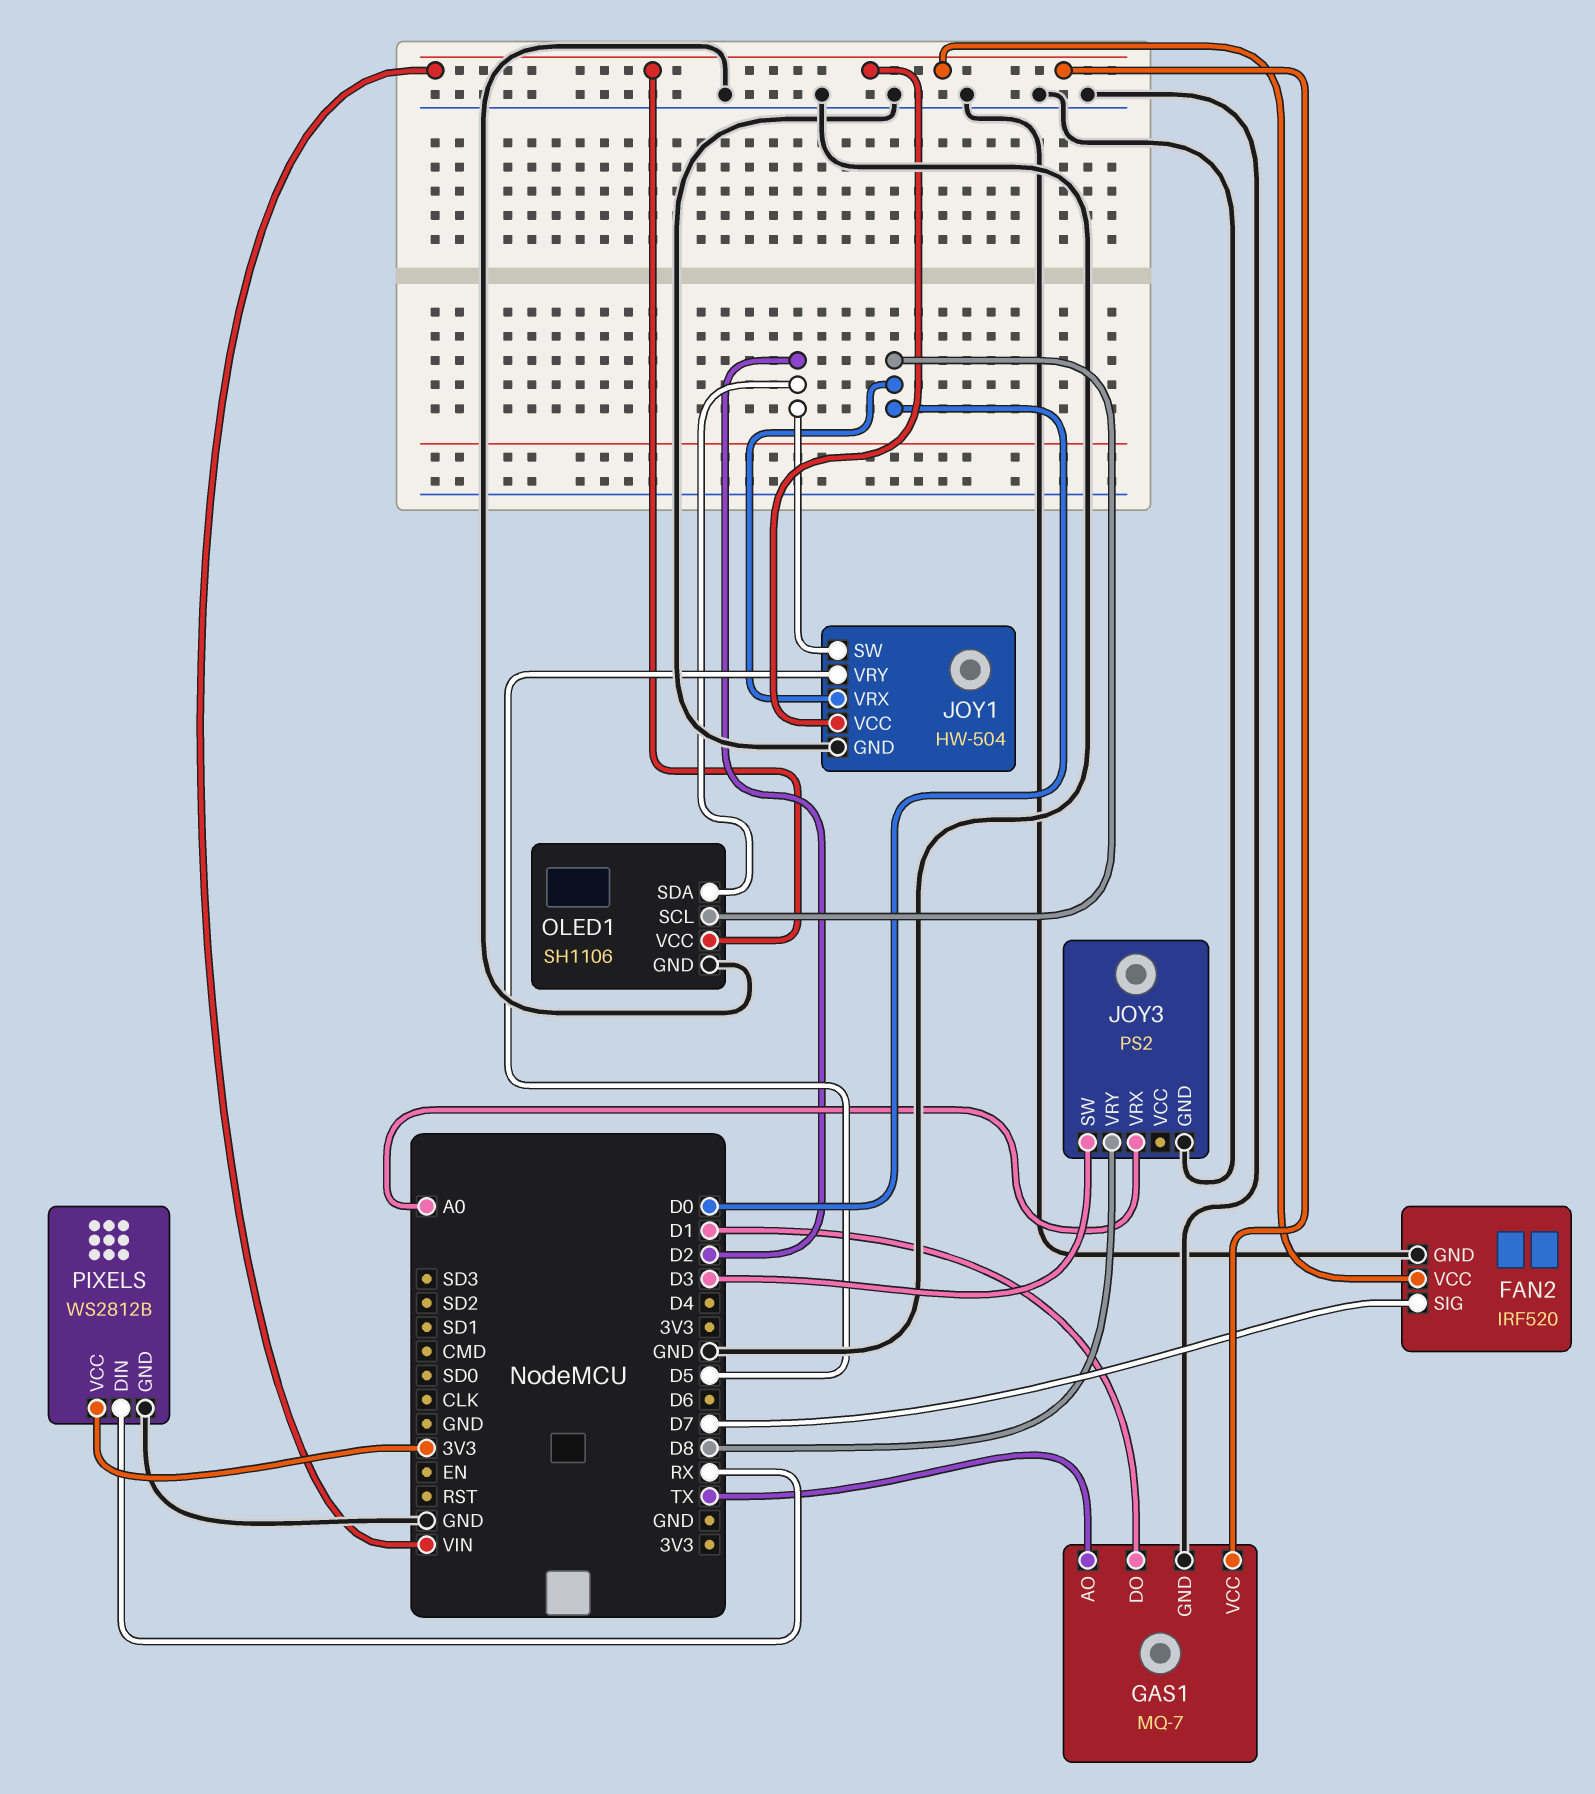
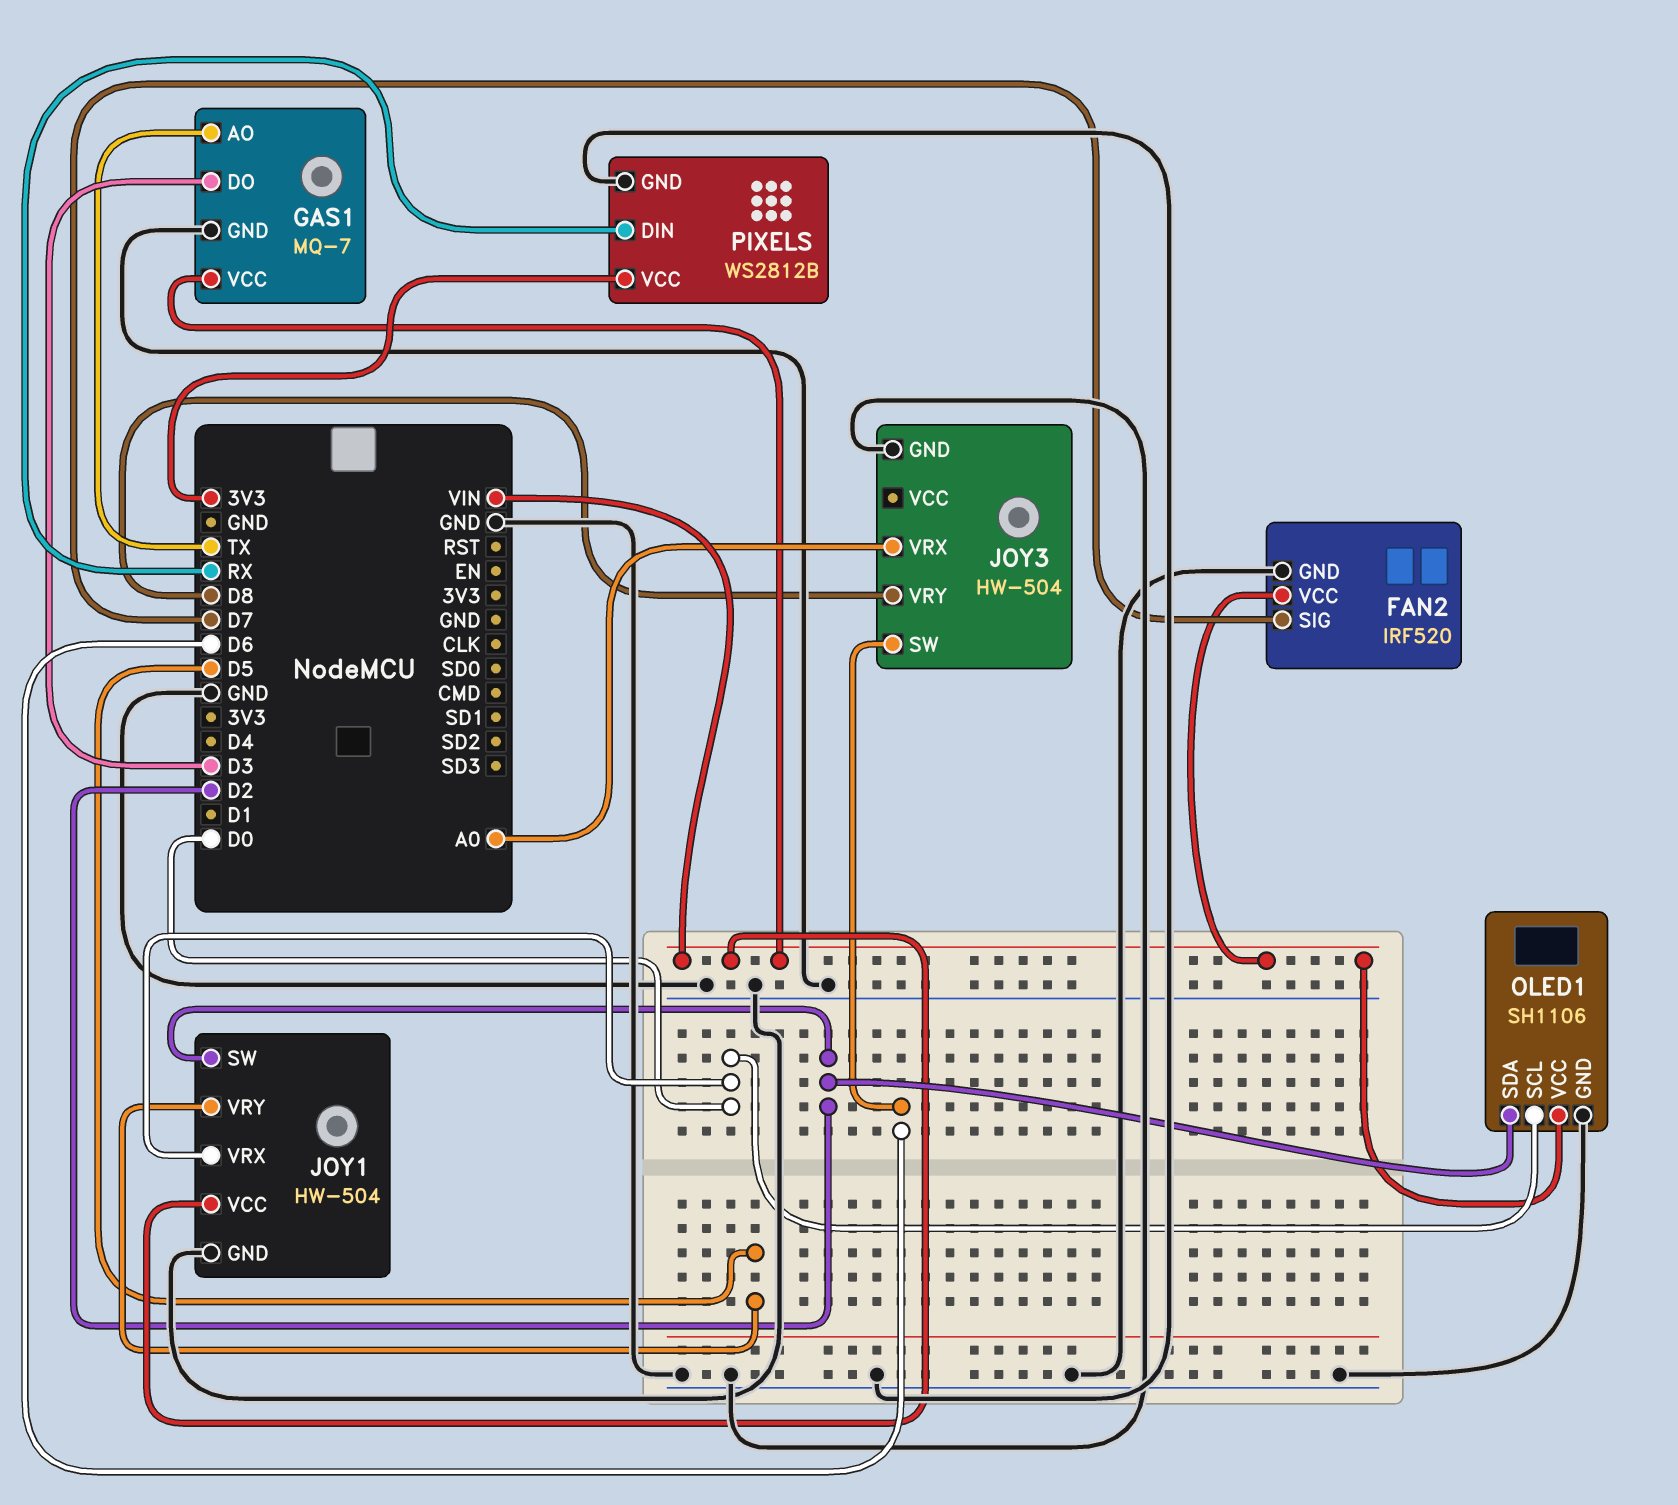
GAS1 pin DO: D1 -> D3
JOY3: PS2 -> HW-504
JOY3 pin SW: D3 -> D6

